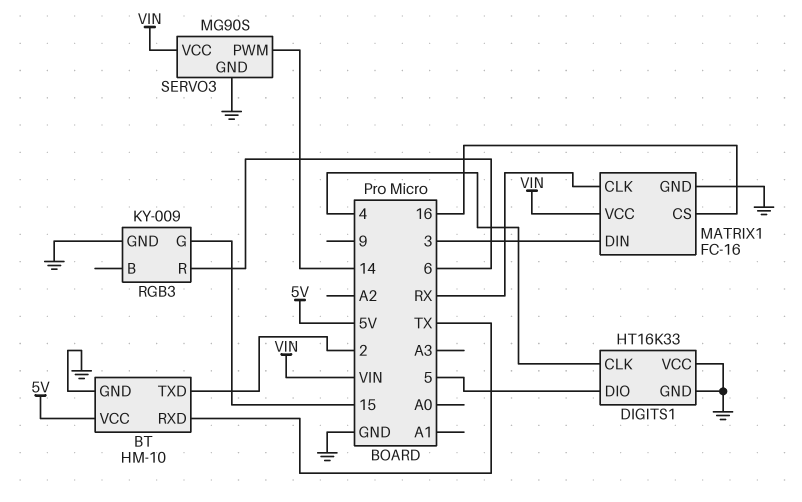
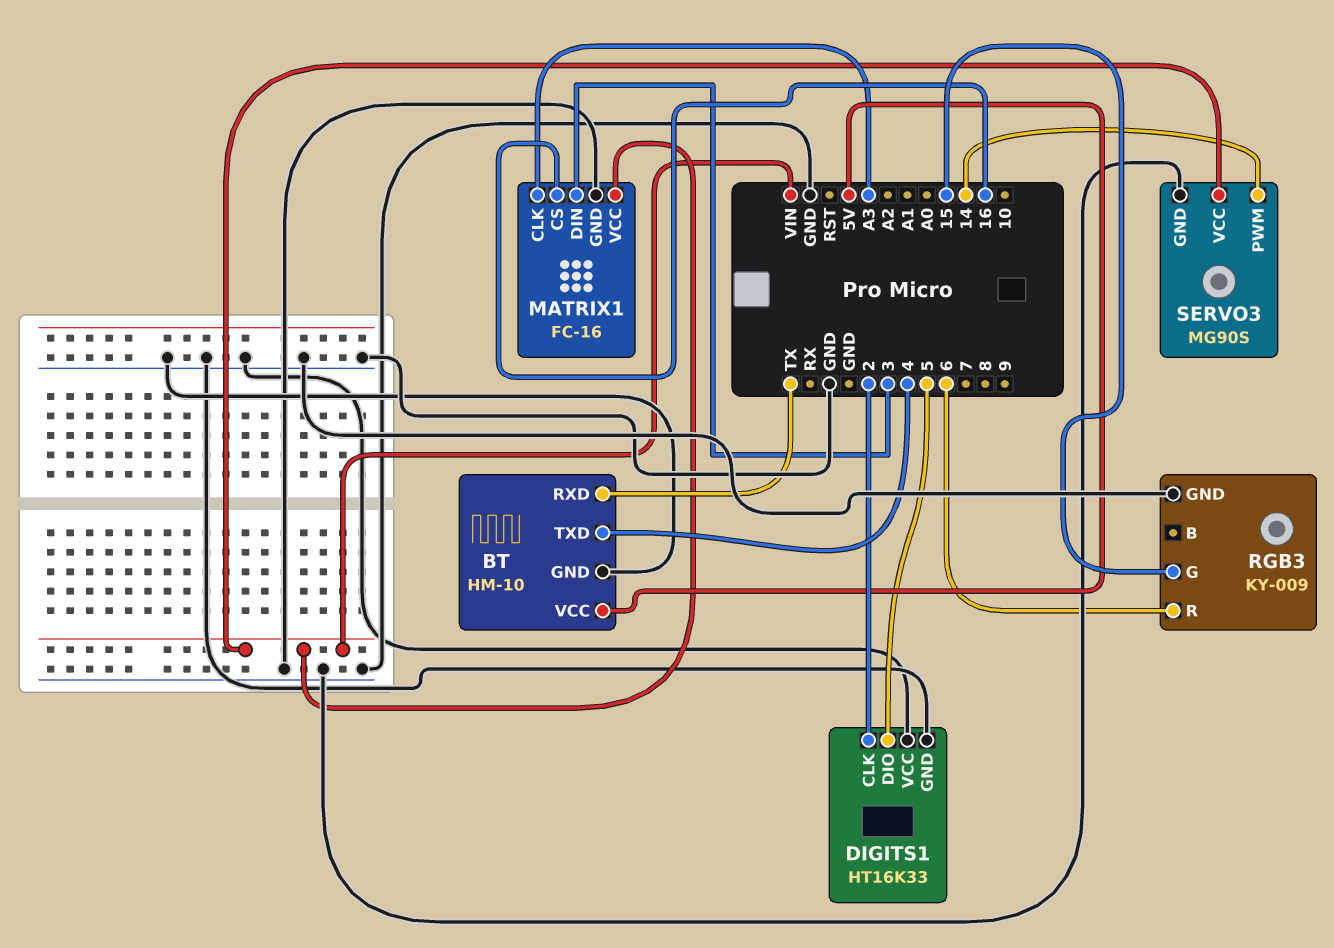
BT pin TXD: 2 -> 4
DIGITS1 pin CLK: 4 -> 2
MATRIX1 pin CLK: RX -> A3

